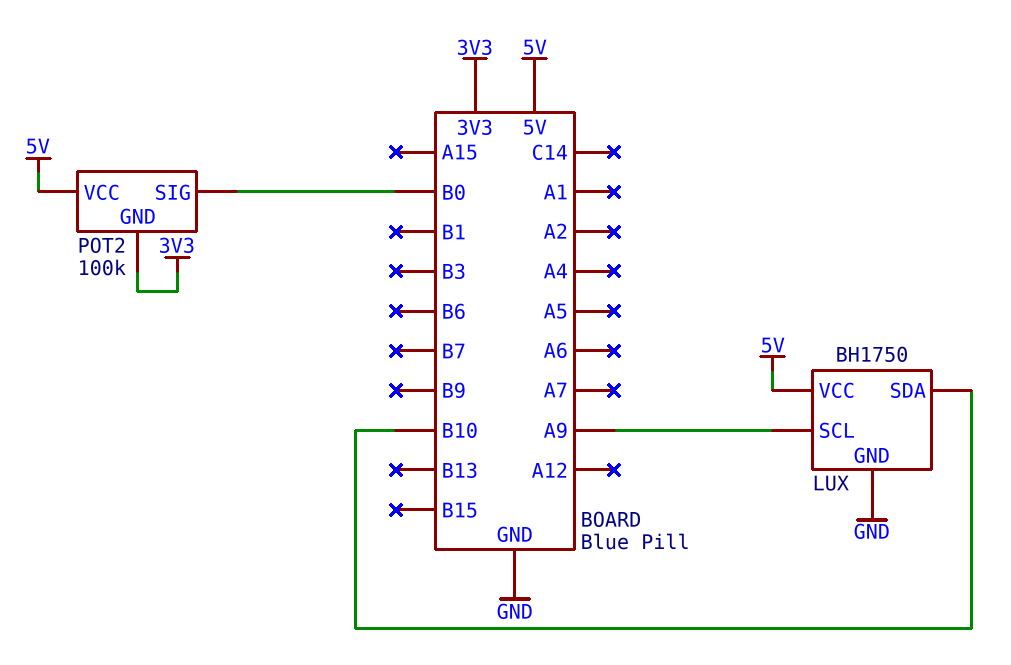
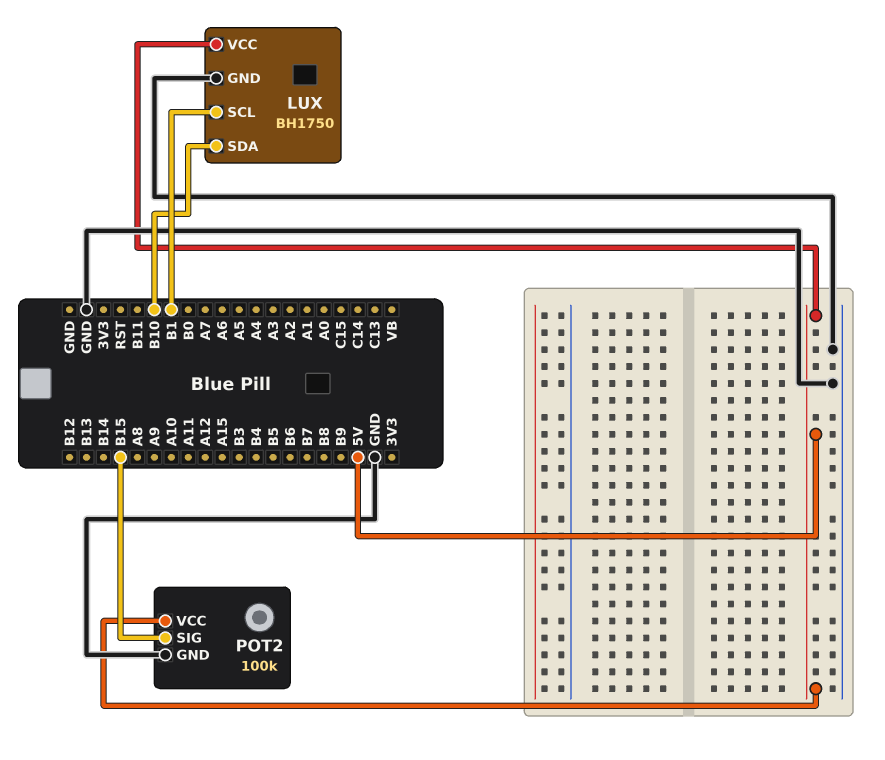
LUX pin SCL: A9 -> B1
POT2 pin GND: 3V3 -> GND
POT2 pin SIG: B0 -> B15

